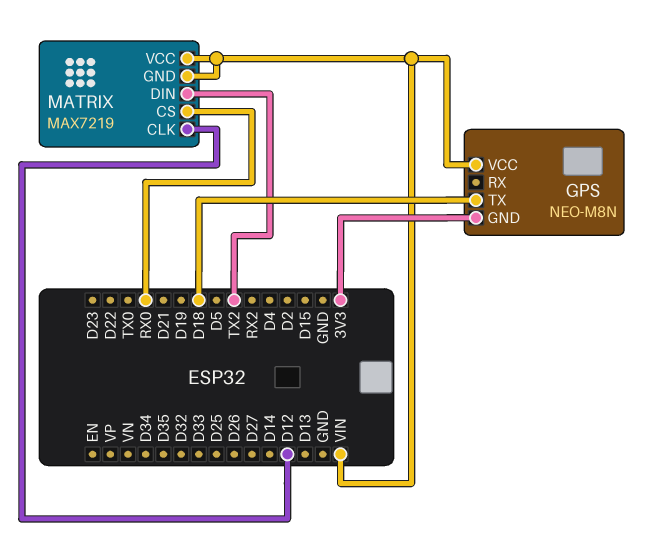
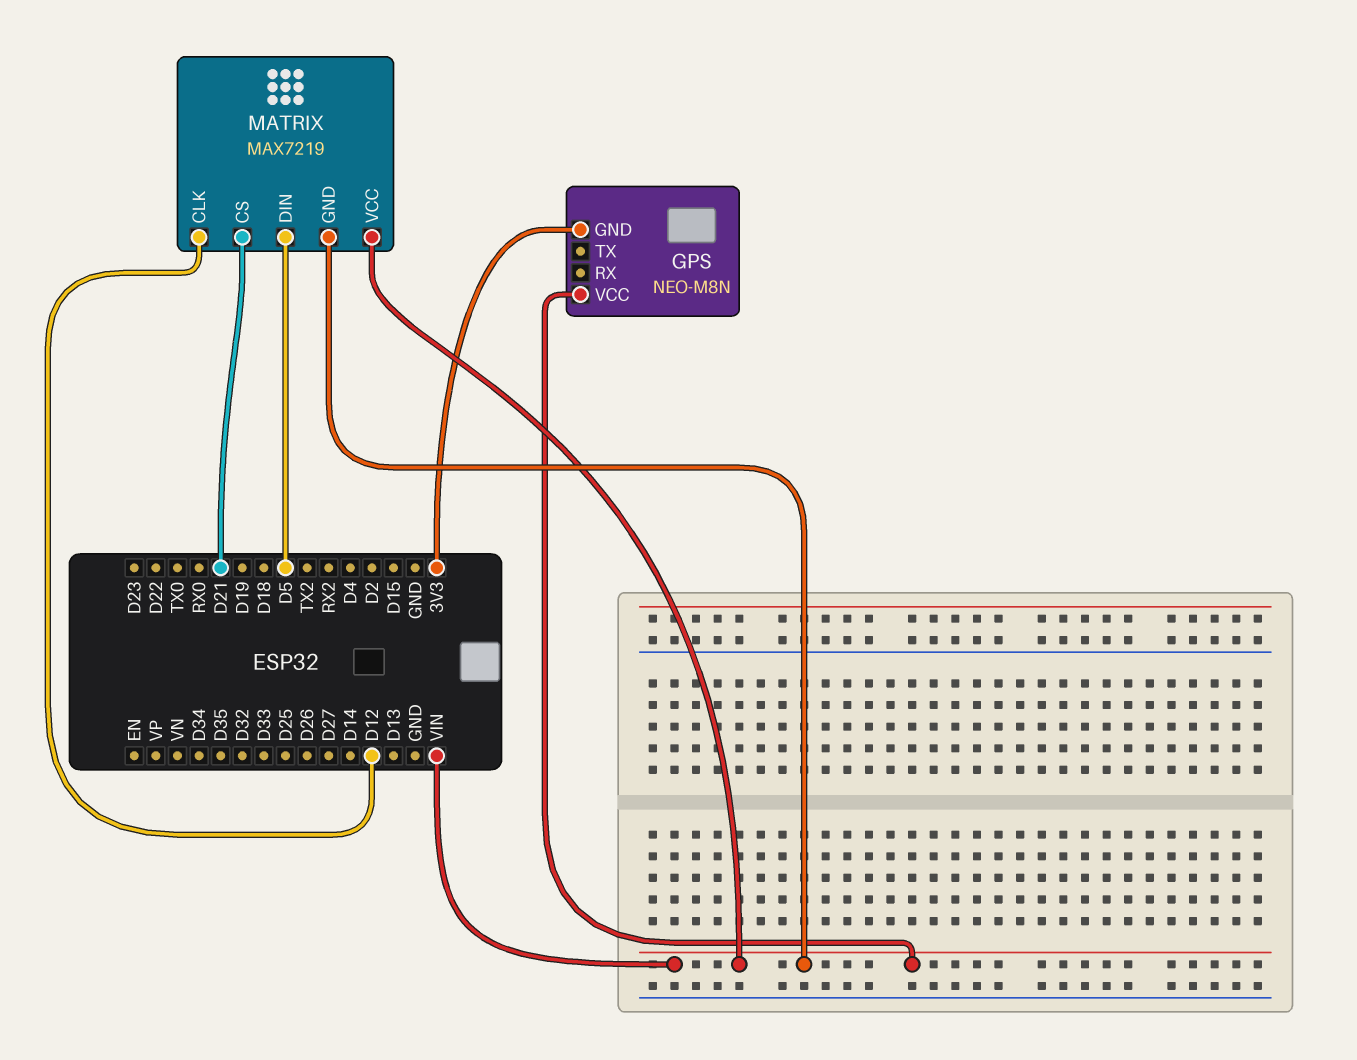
GPS pin TX: D18 -> none
MATRIX pin CS: RX0 -> D21
MATRIX pin DIN: TX2 -> D5

